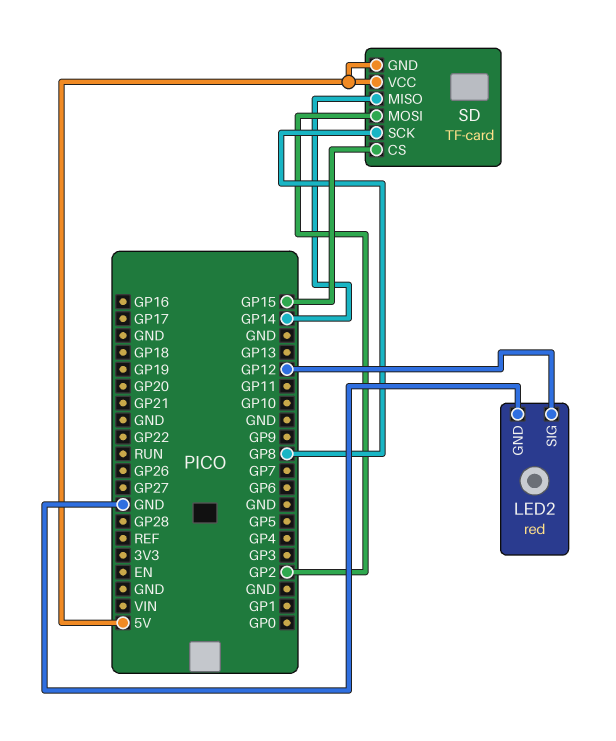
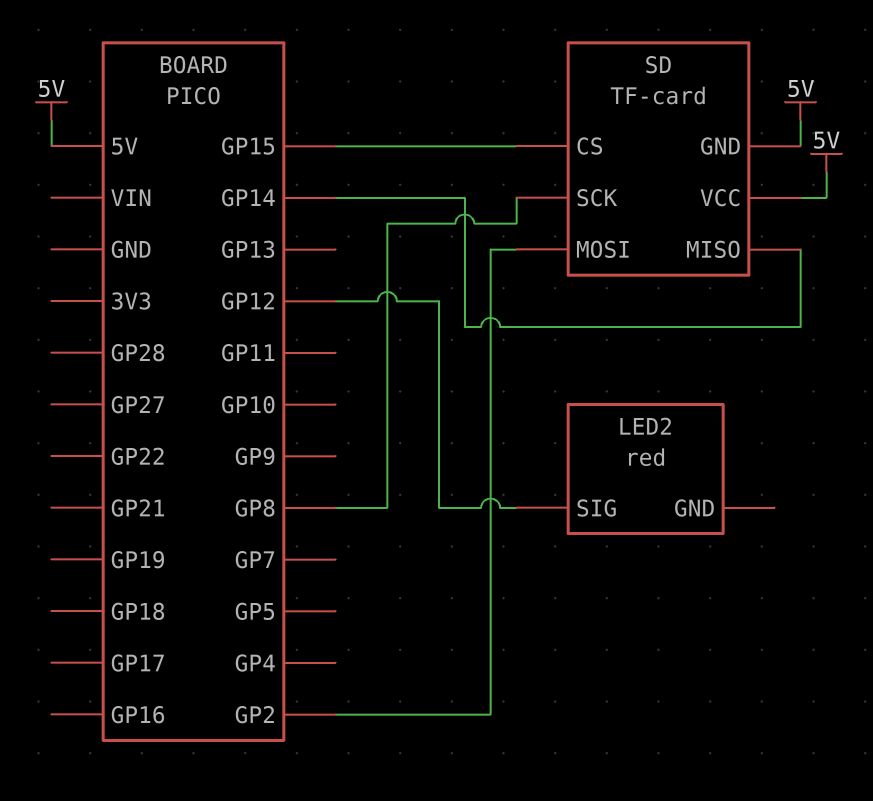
LED2 pin GND: GND -> none

